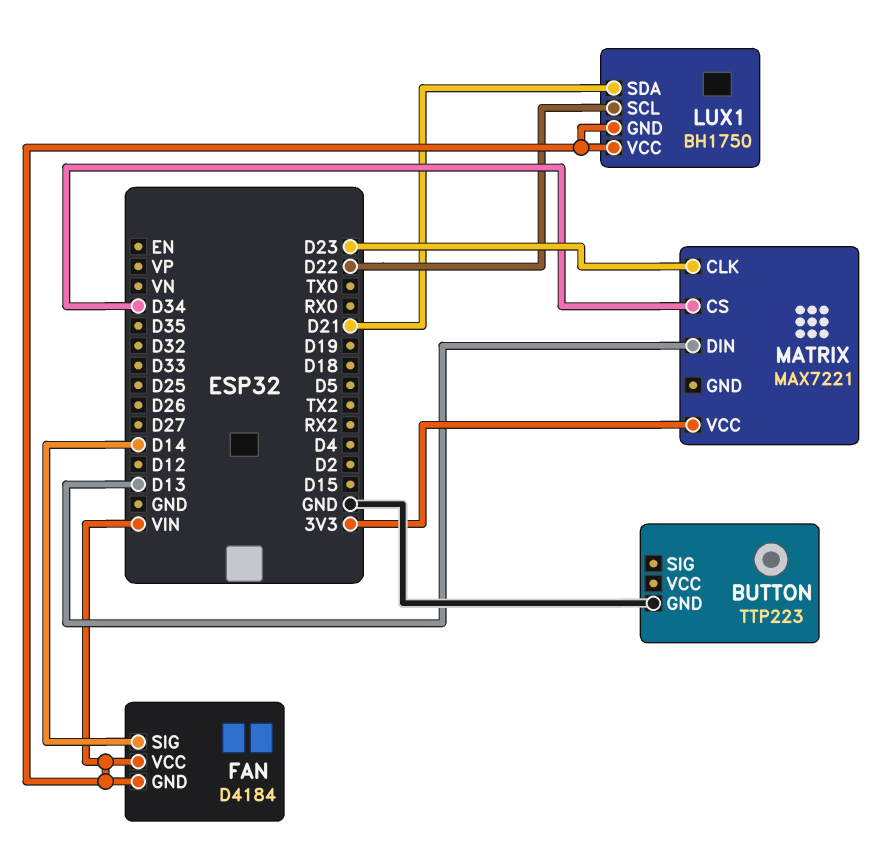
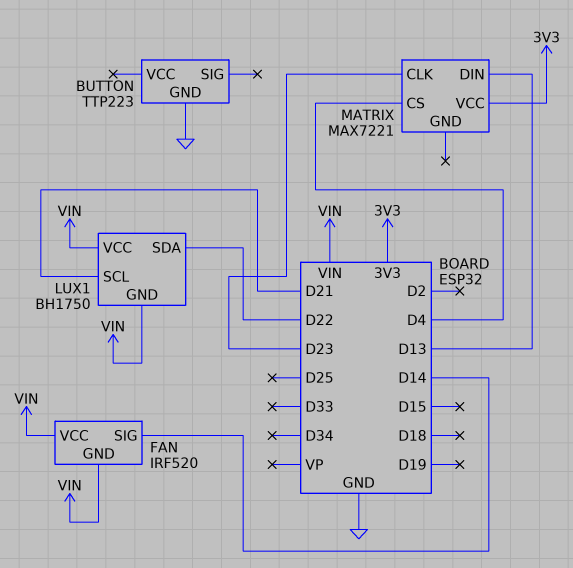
FAN: D4184 -> IRF520
LUX1 pin SCL: D22 -> D21
LUX1 pin SDA: D21 -> D22
MATRIX pin CS: D34 -> D4

